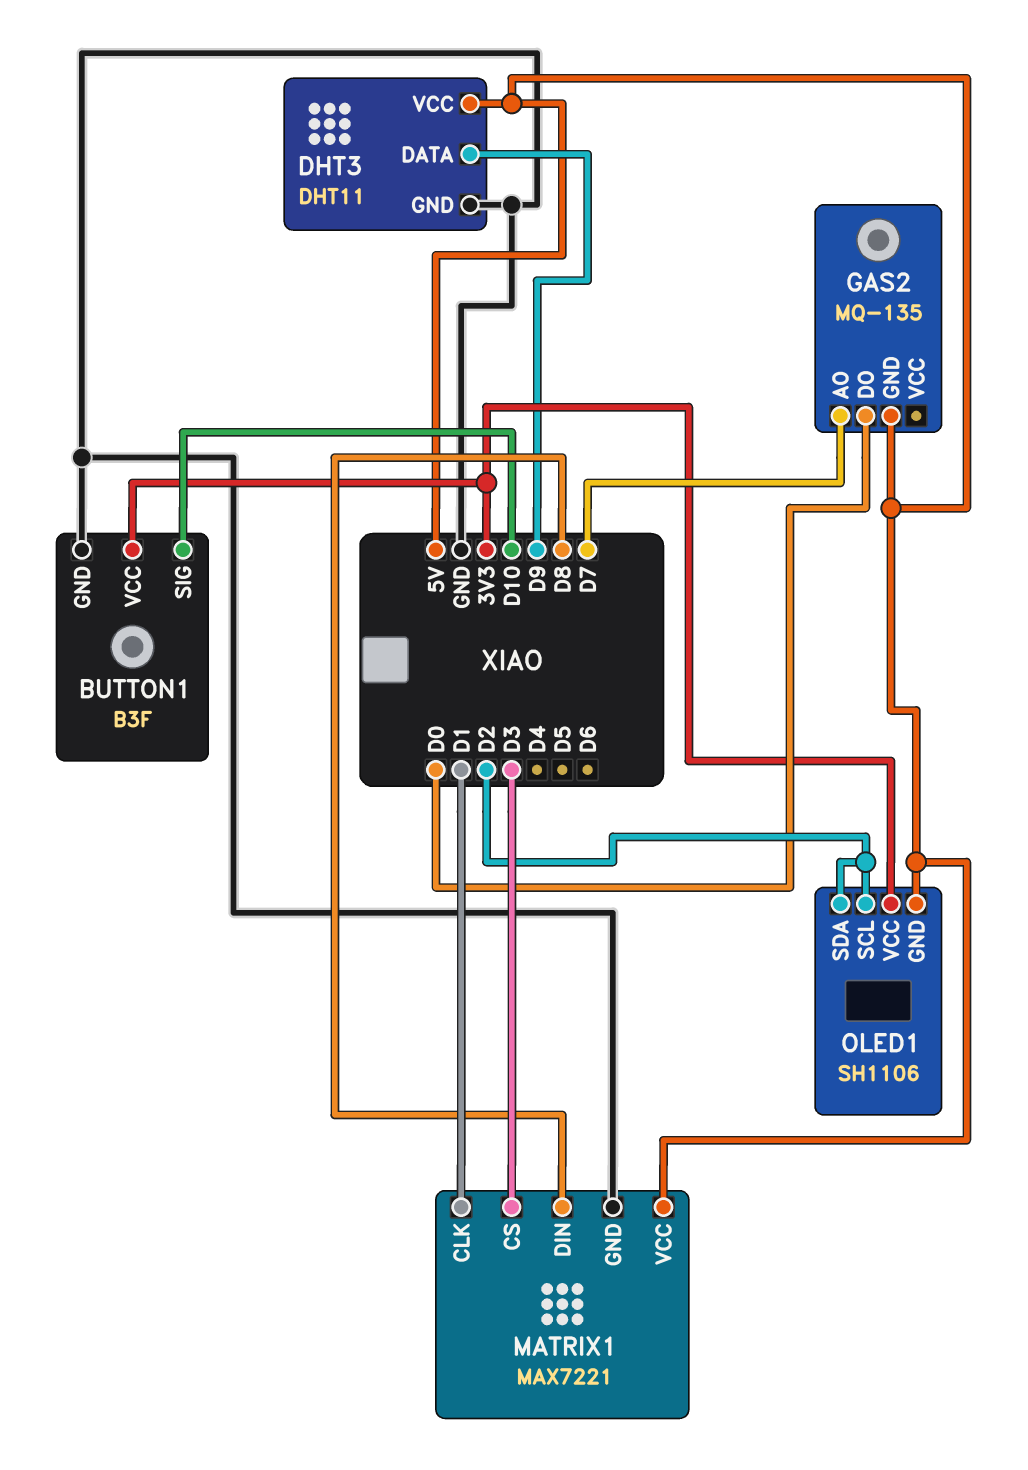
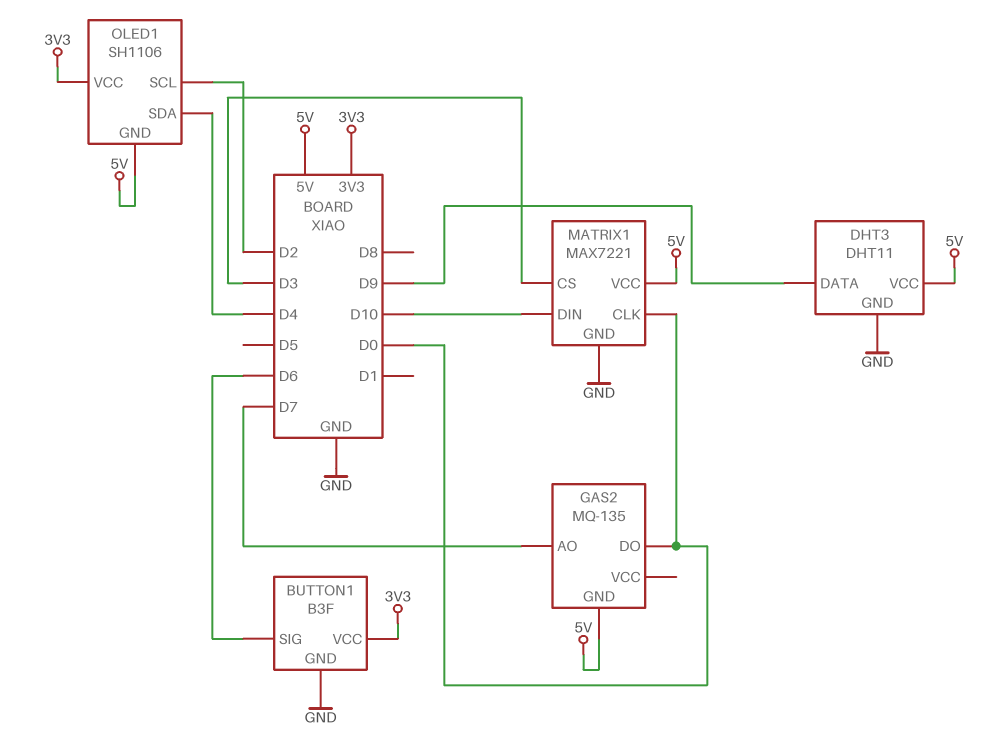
BUTTON1 pin SIG: D10 -> D6
MATRIX1 pin CLK: D1 -> D0
MATRIX1 pin DIN: D8 -> D10
OLED1 pin SDA: D2 -> D4

